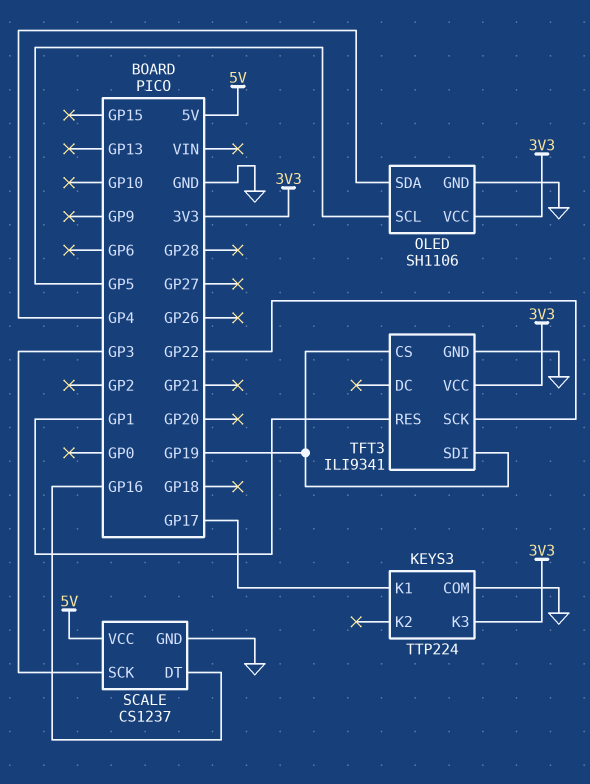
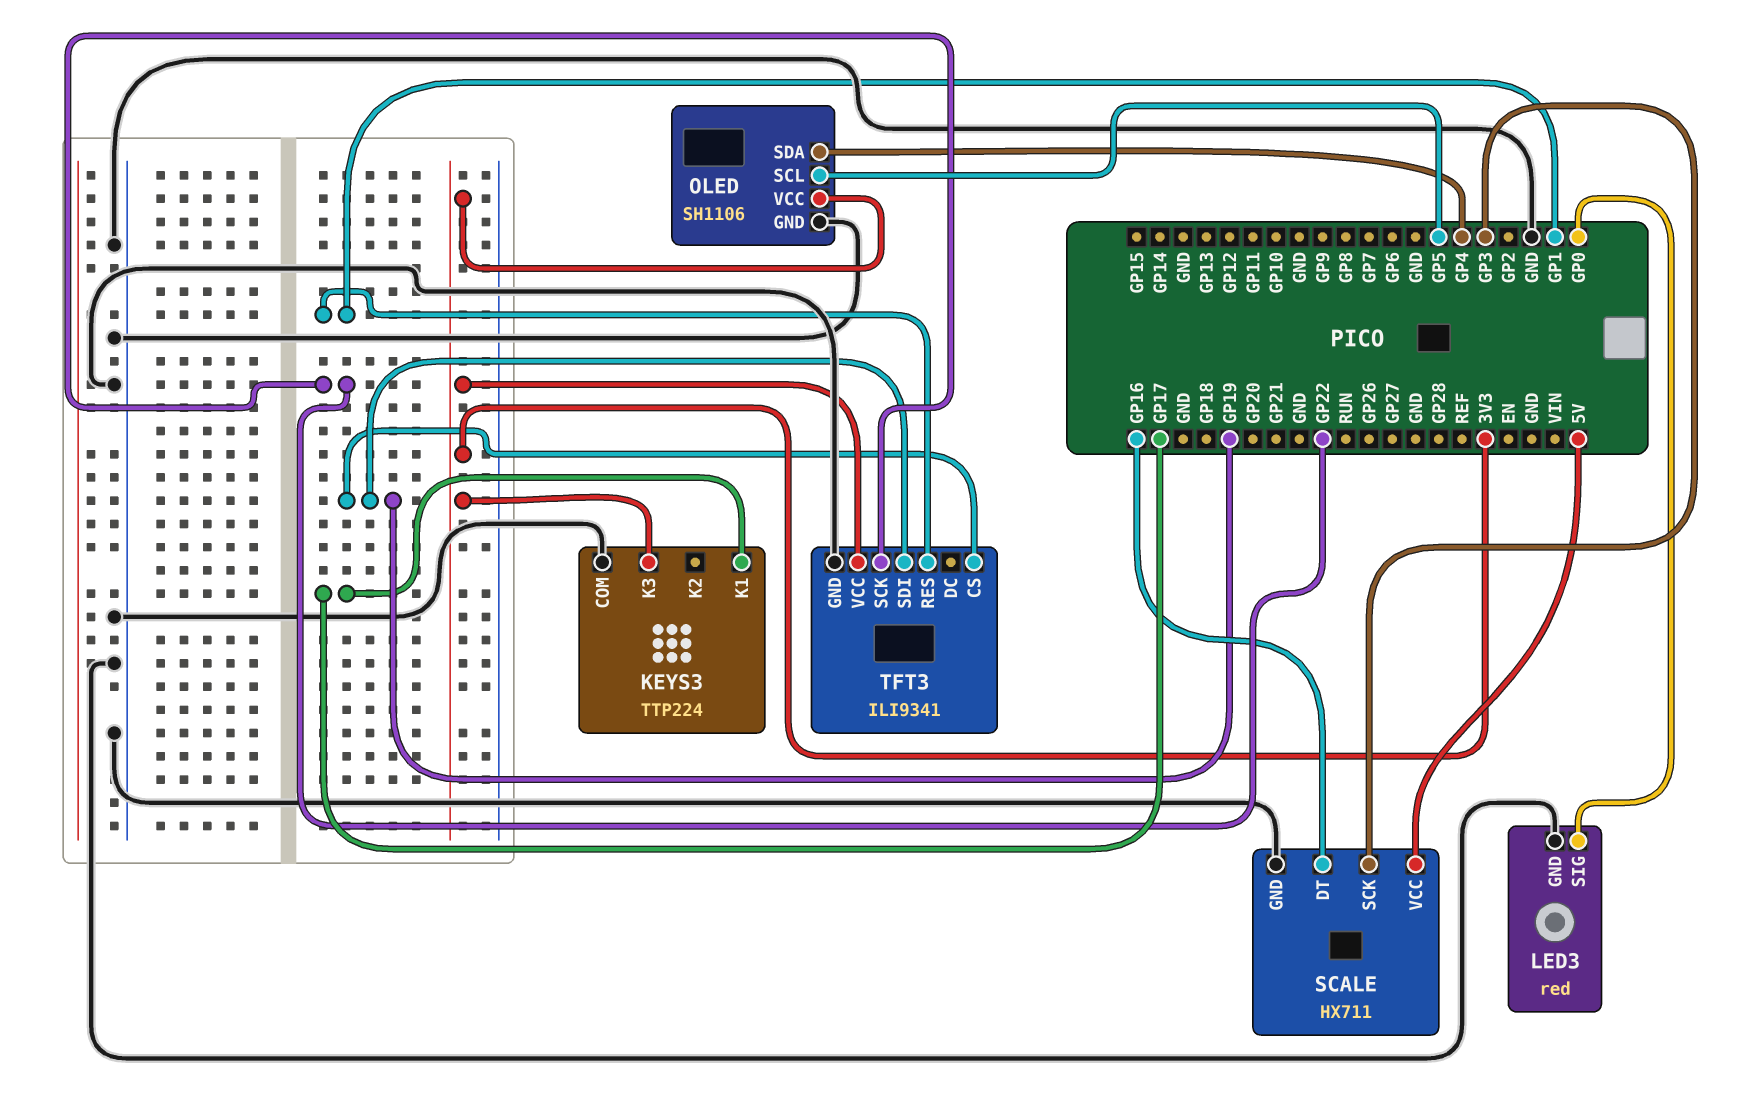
LED3: none -> red
LED3 pin GND: none -> GND
LED3 pin SIG: none -> GP0
SCALE: CS1237 -> HX711

